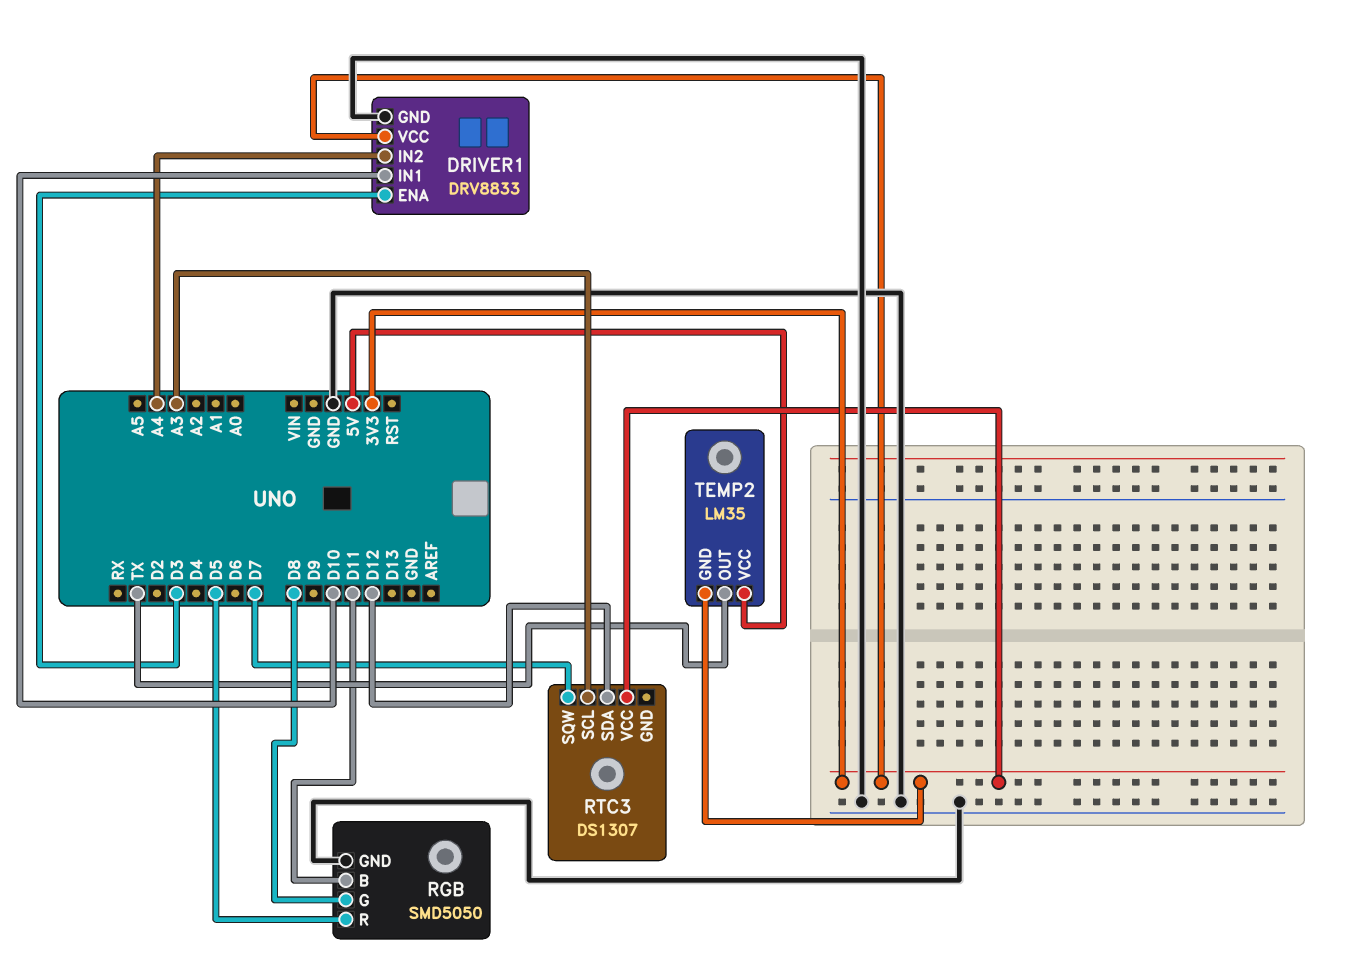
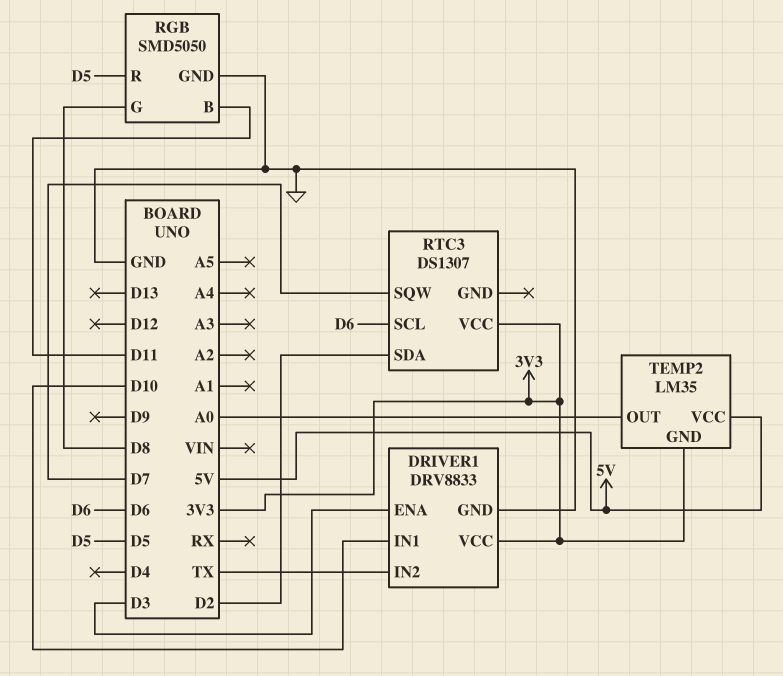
DRIVER1 pin IN2: A4 -> TX
RTC3 pin SCL: A3 -> D6
RTC3 pin SDA: D12 -> D2
TEMP2 pin OUT: TX -> A0

